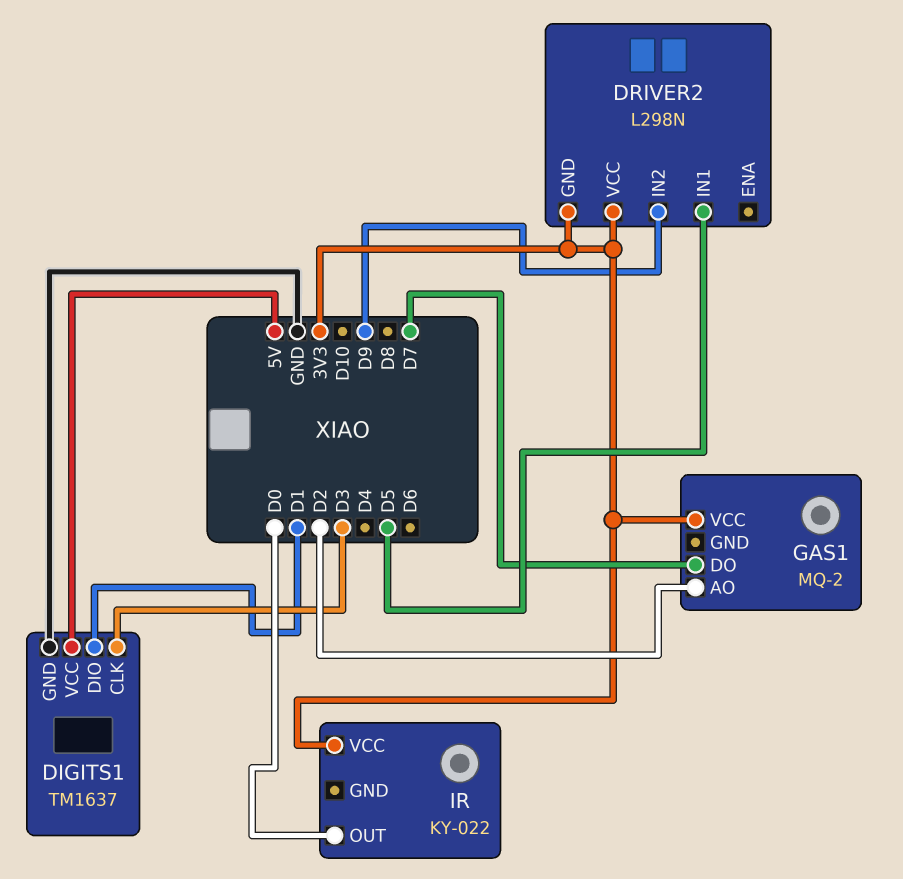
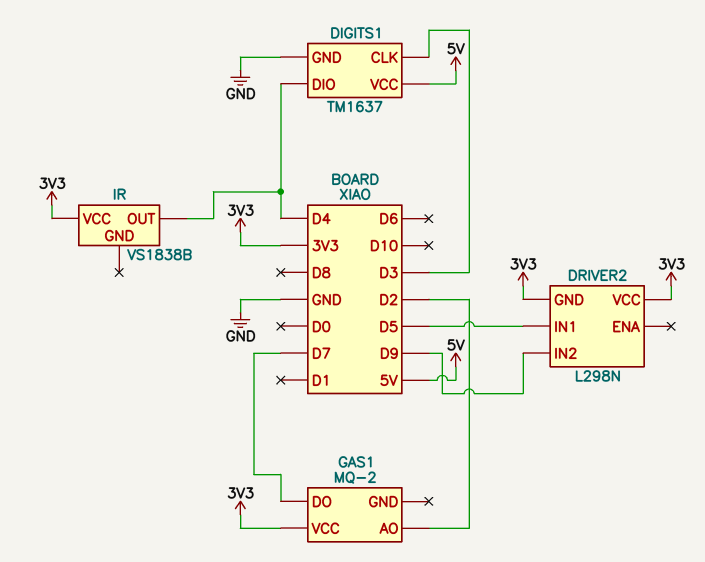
DIGITS1 pin DIO: D1 -> D4
IR: KY-022 -> VS1838B
IR pin OUT: D0 -> D4

